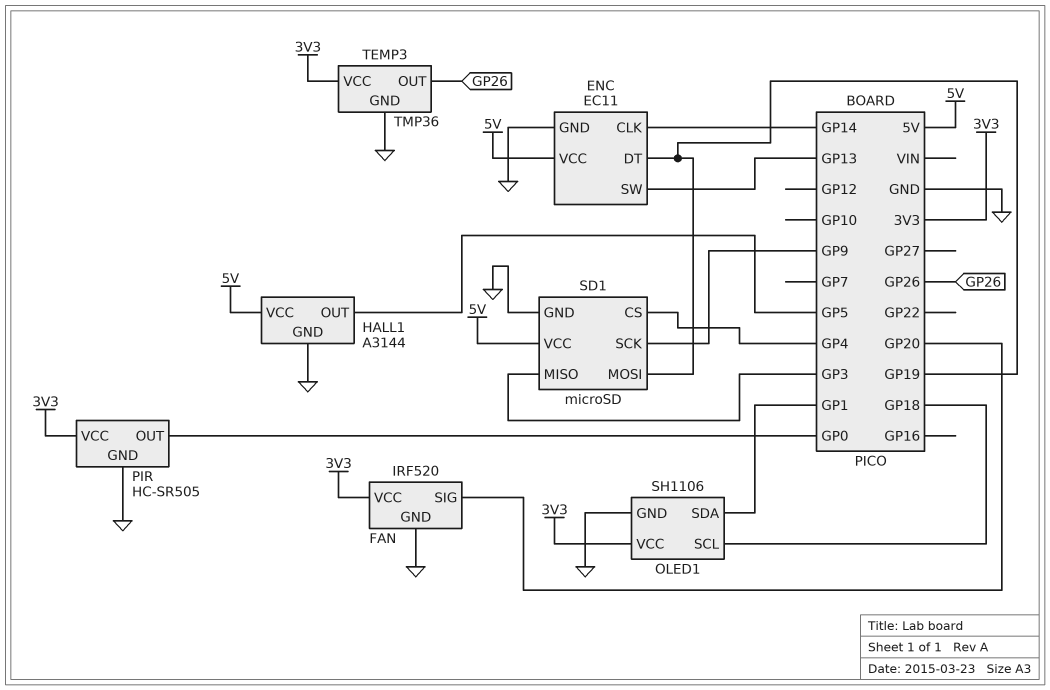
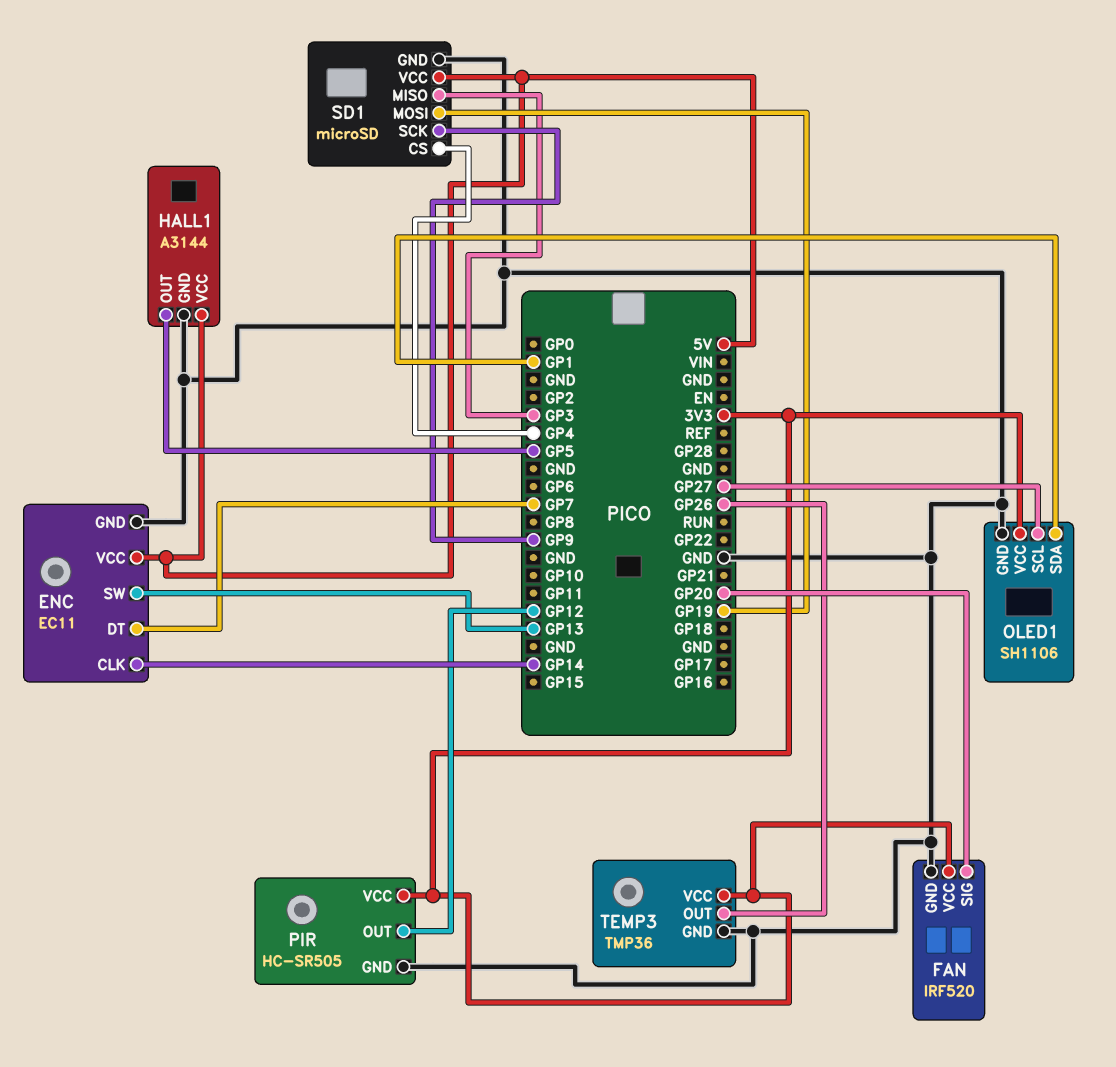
ENC pin DT: GP19 -> GP7
OLED1 pin SCL: GP18 -> GP27
PIR pin OUT: GP0 -> GP12

